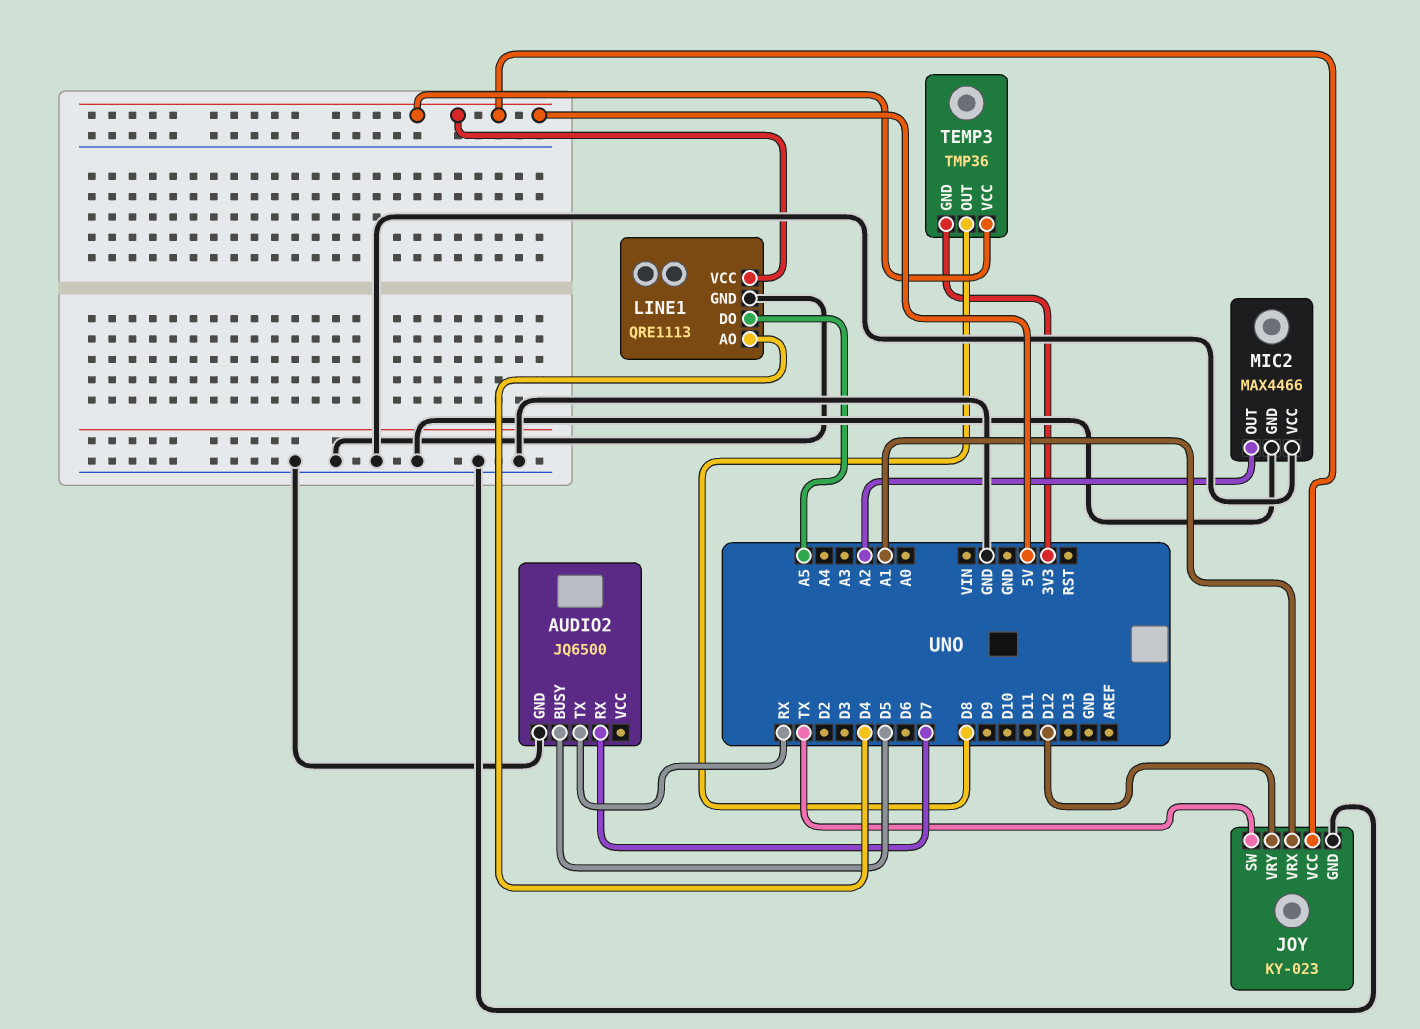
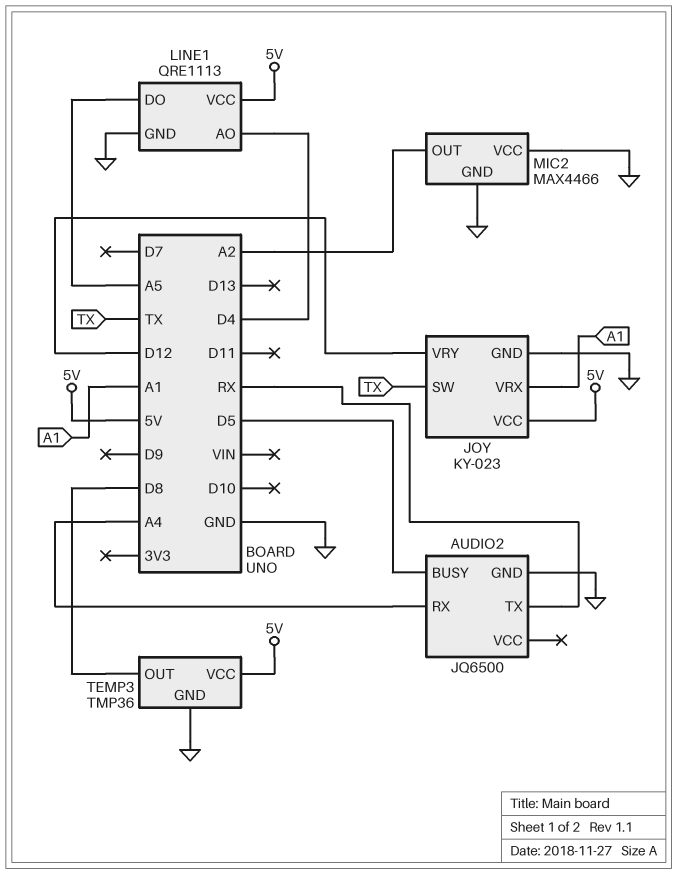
AUDIO2 pin RX: D7 -> A4
TEMP3 pin GND: 3V3 -> GND

